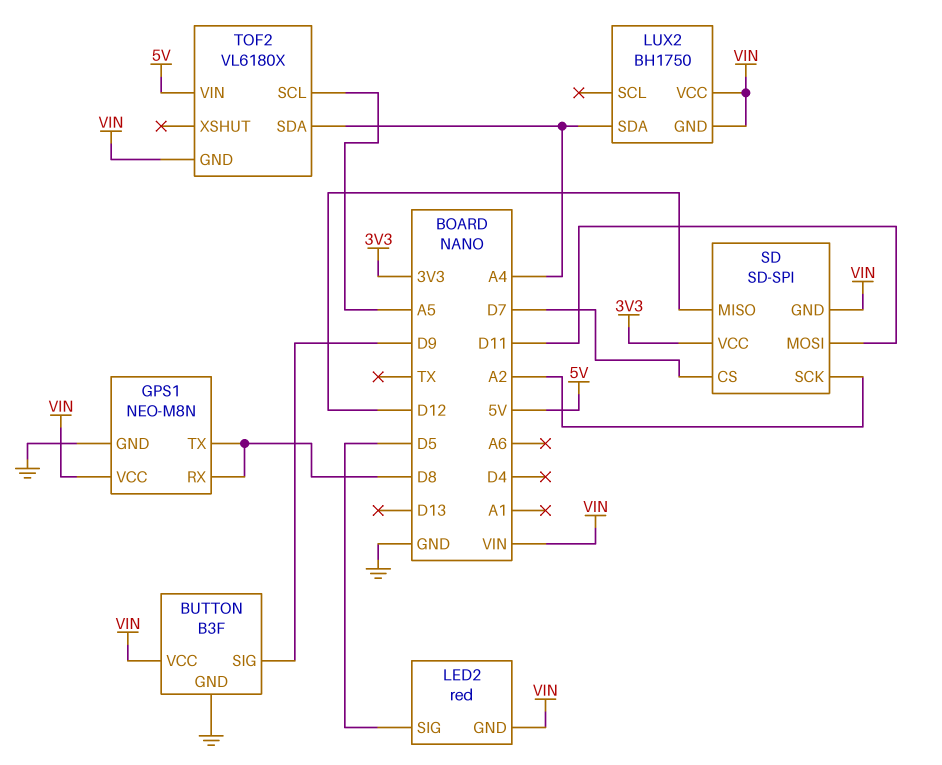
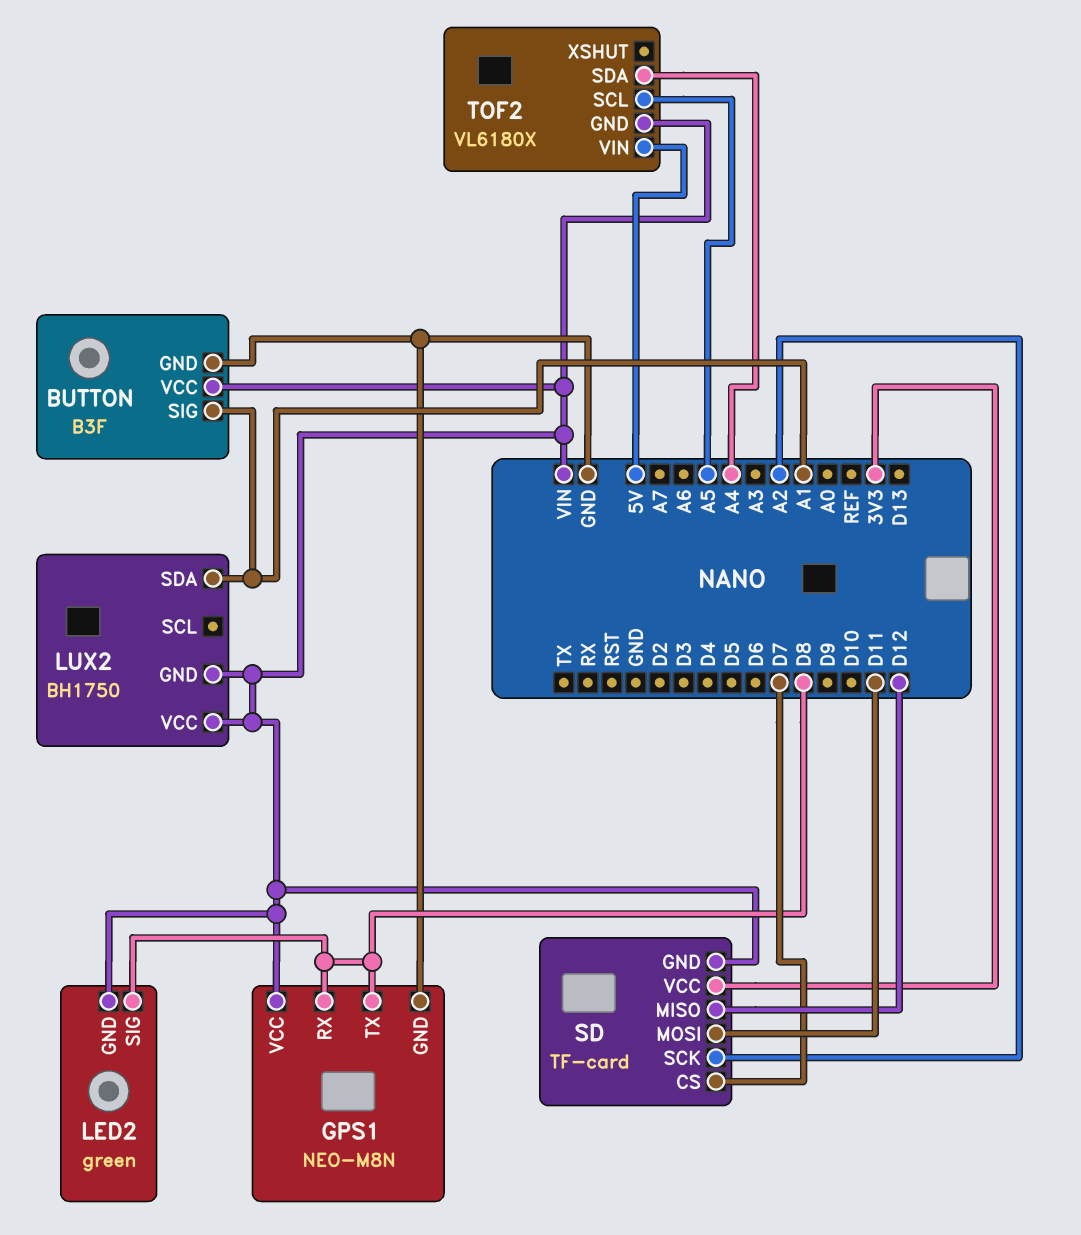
BUTTON pin SIG: D9 -> A1
LED2: red -> green
LED2 pin SIG: D5 -> D8
LUX2 pin SDA: A4 -> A1
SD: SD-SPI -> TF-card

